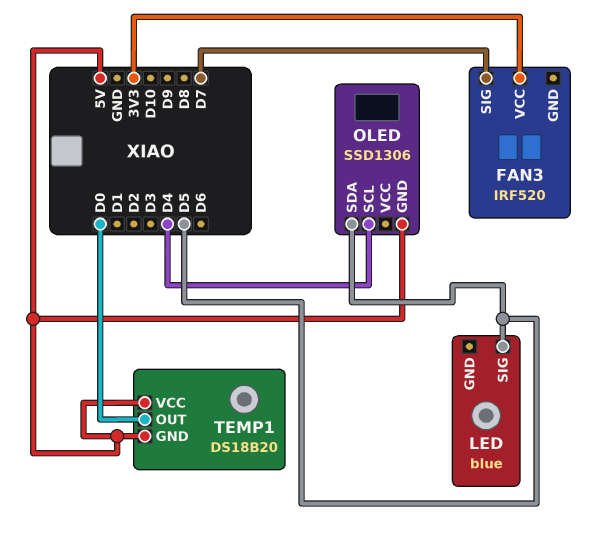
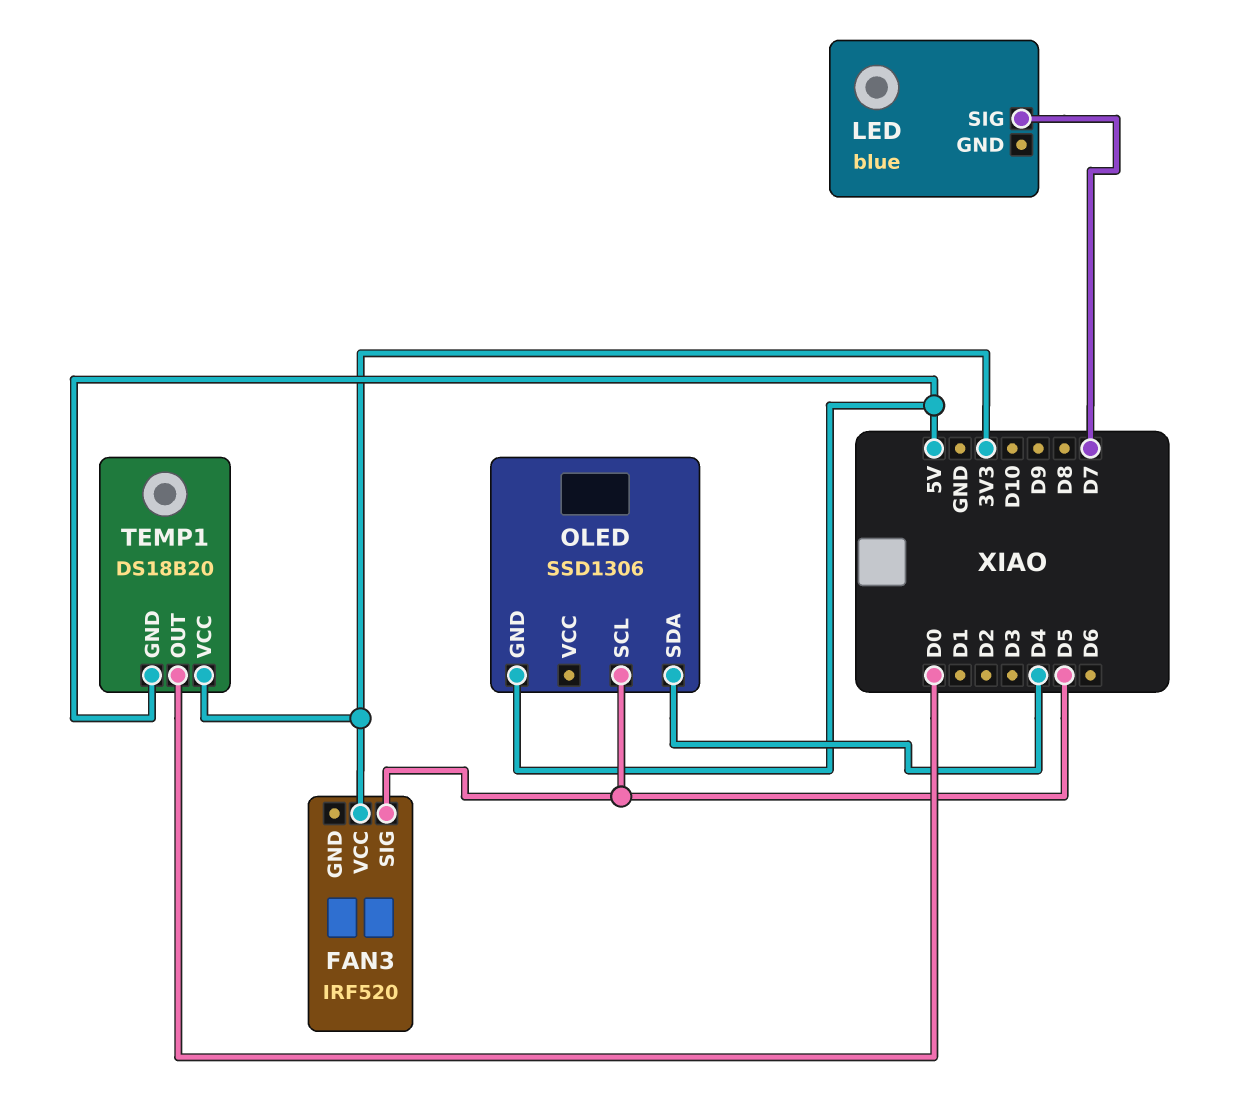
FAN3 pin SIG: D7 -> D5
LED pin SIG: D5 -> D7
OLED pin SCL: D4 -> D5
OLED pin SDA: D5 -> D4
TEMP1 pin VCC: 5V -> 3V3

